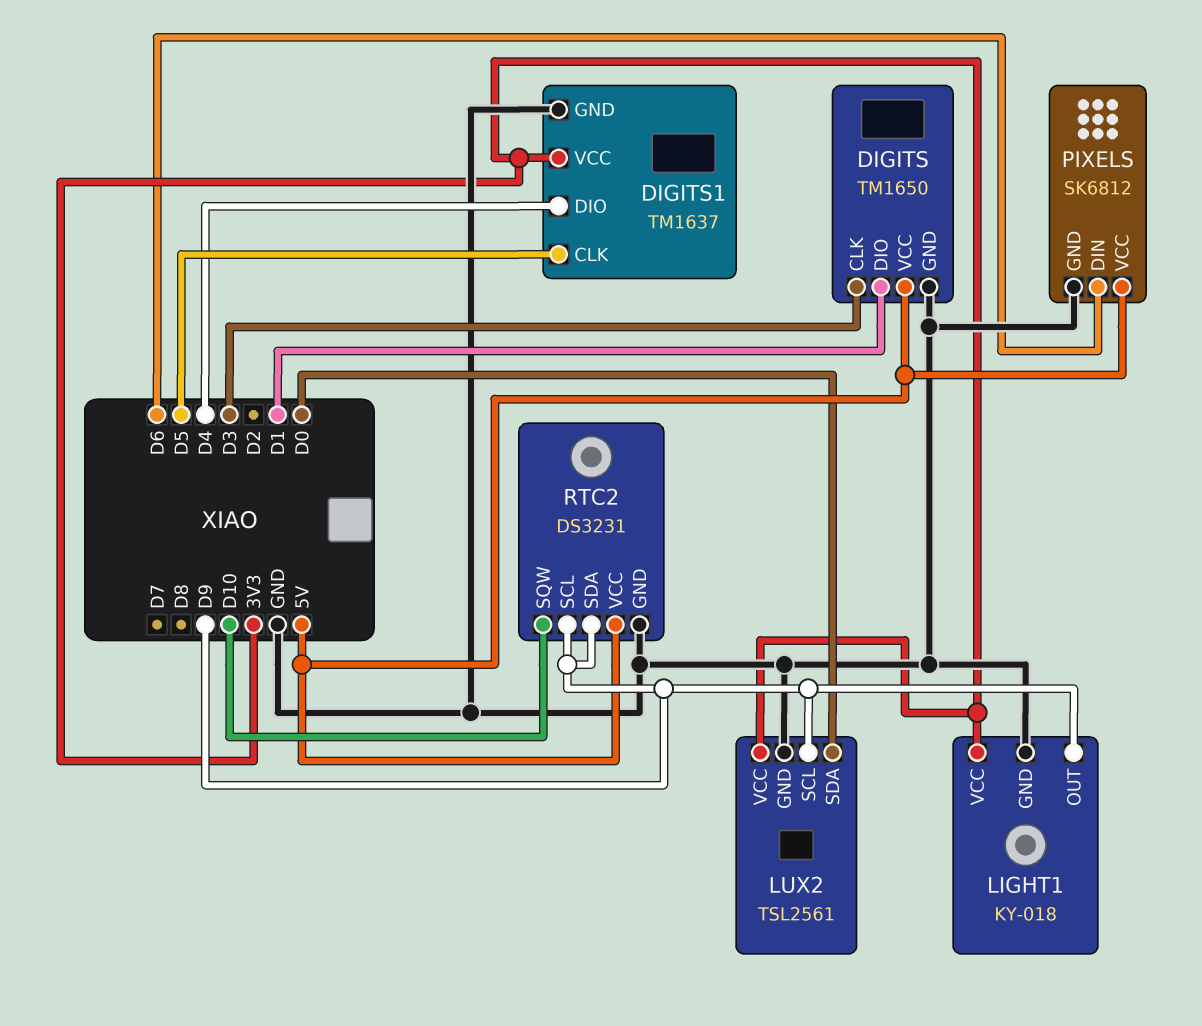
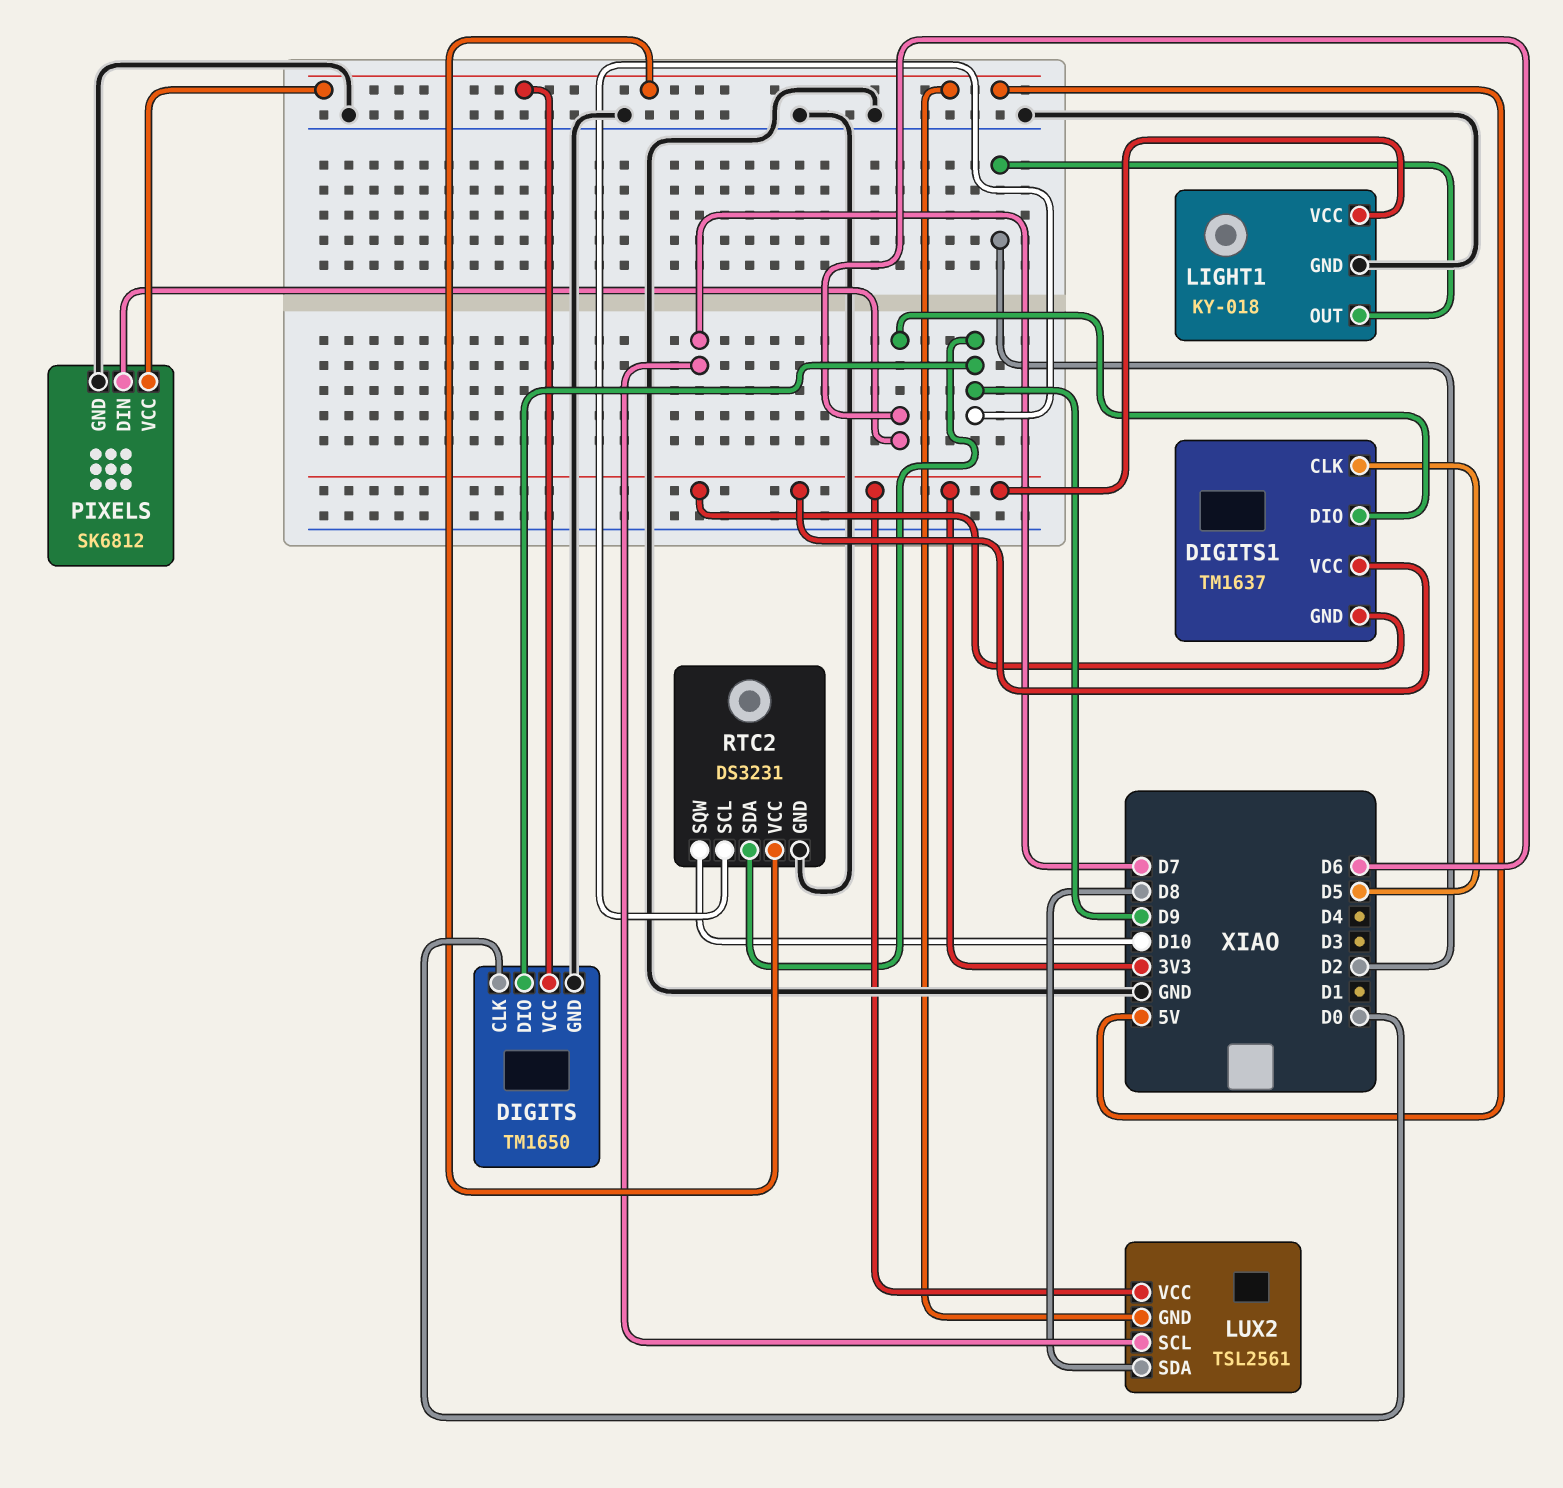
DIGITS pin CLK: D3 -> D0
DIGITS pin DIO: D1 -> D9
DIGITS1 pin DIO: D4 -> D6
DIGITS1 pin GND: GND -> 3V3
LIGHT1 pin OUT: D9 -> D2
LUX2 pin GND: GND -> 5V
LUX2 pin SCL: D9 -> D7
LUX2 pin SDA: D0 -> D8

